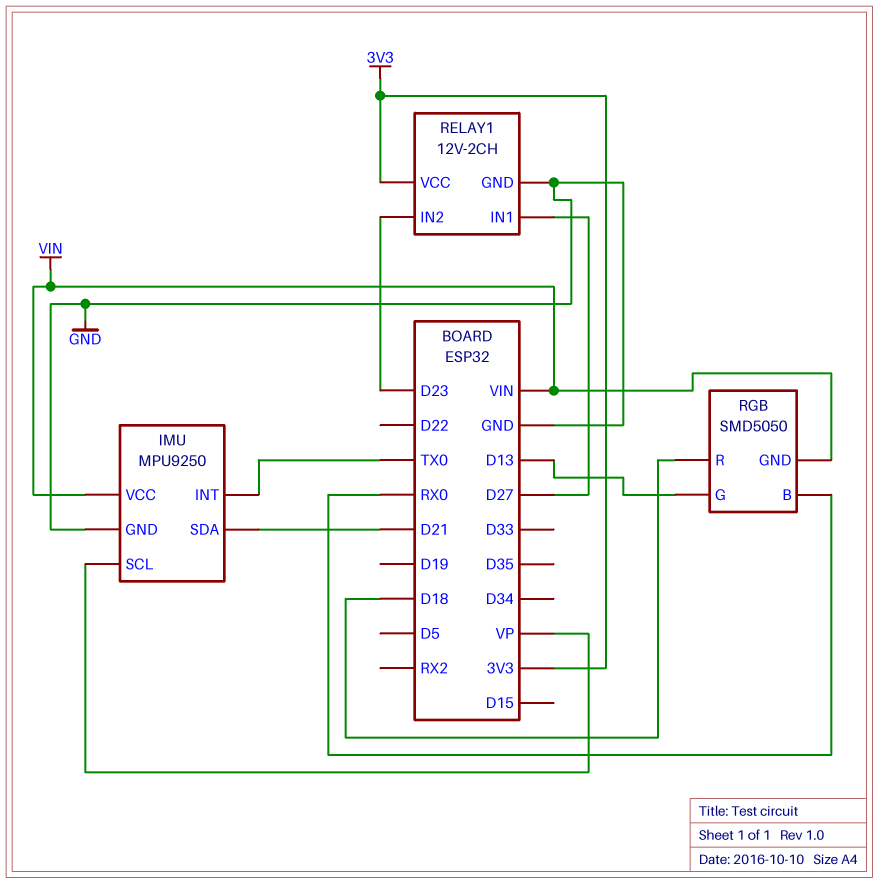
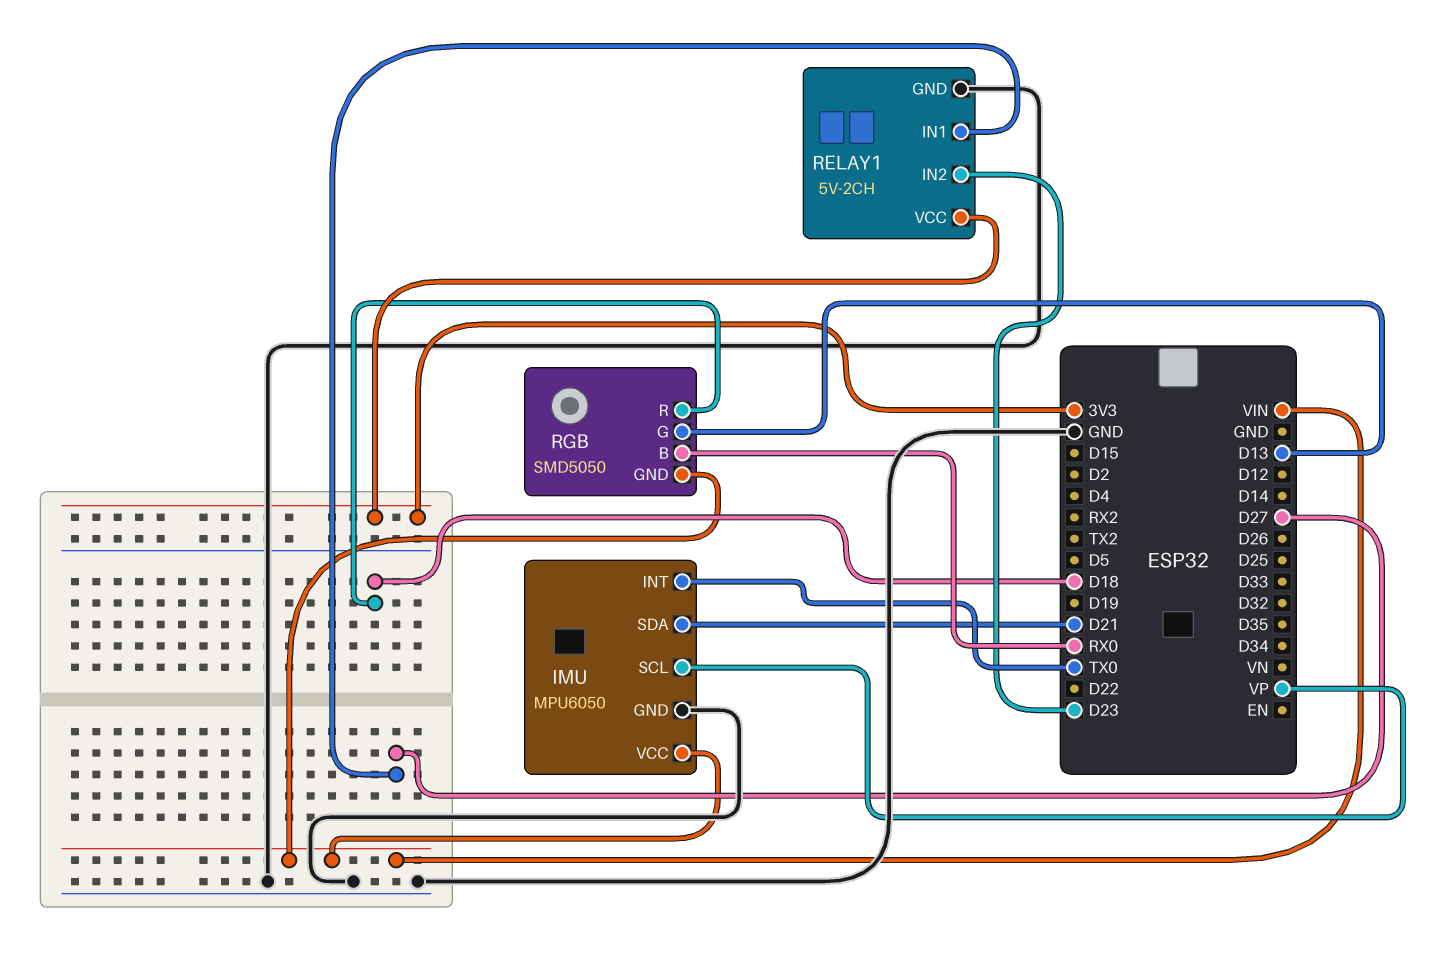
IMU: MPU9250 -> MPU6050
RELAY1: 12V-2CH -> 5V-2CH

